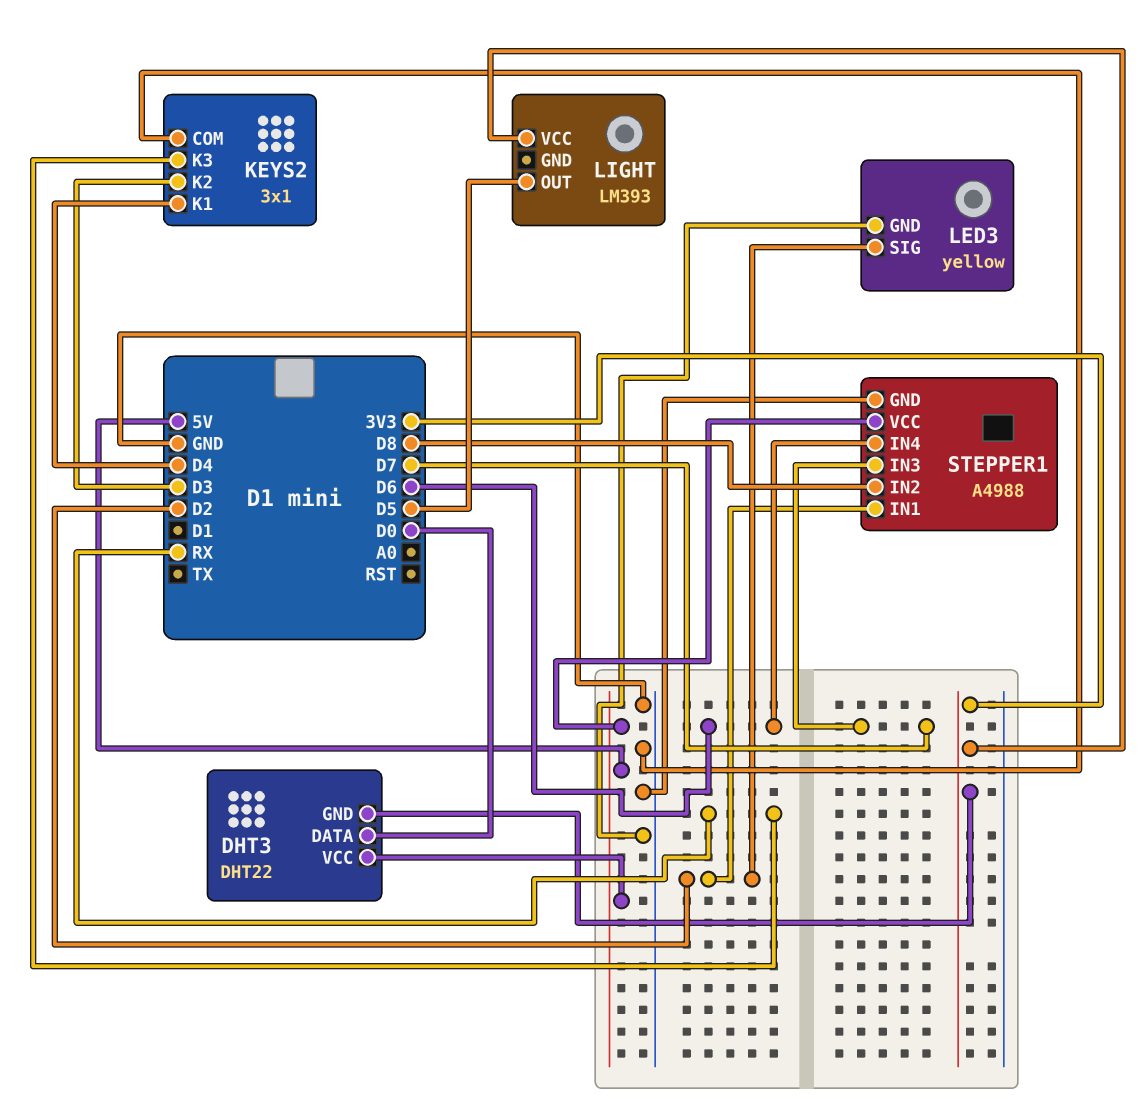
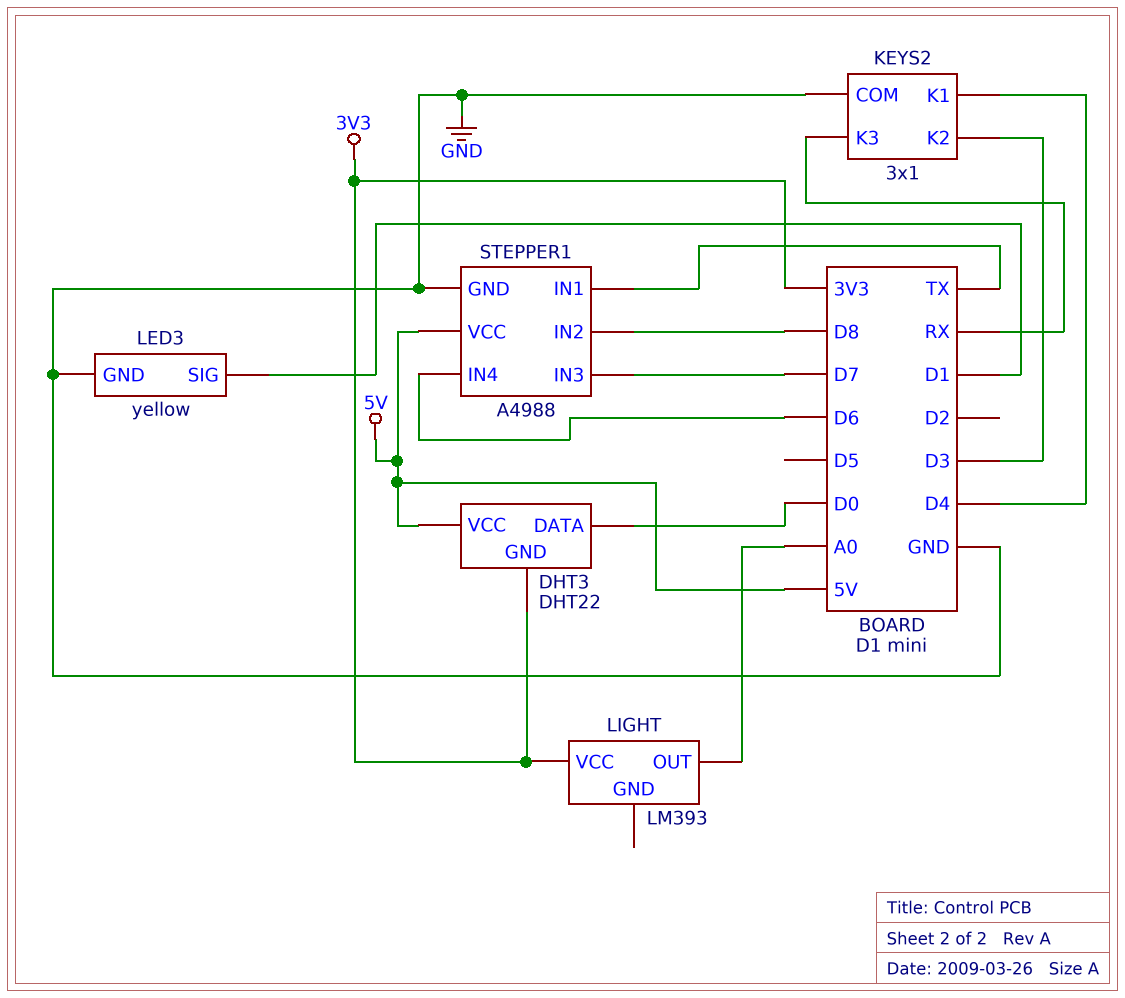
LED3 pin SIG: D2 -> D1
LIGHT pin OUT: D5 -> A0
STEPPER1 pin IN1: D2 -> TX

